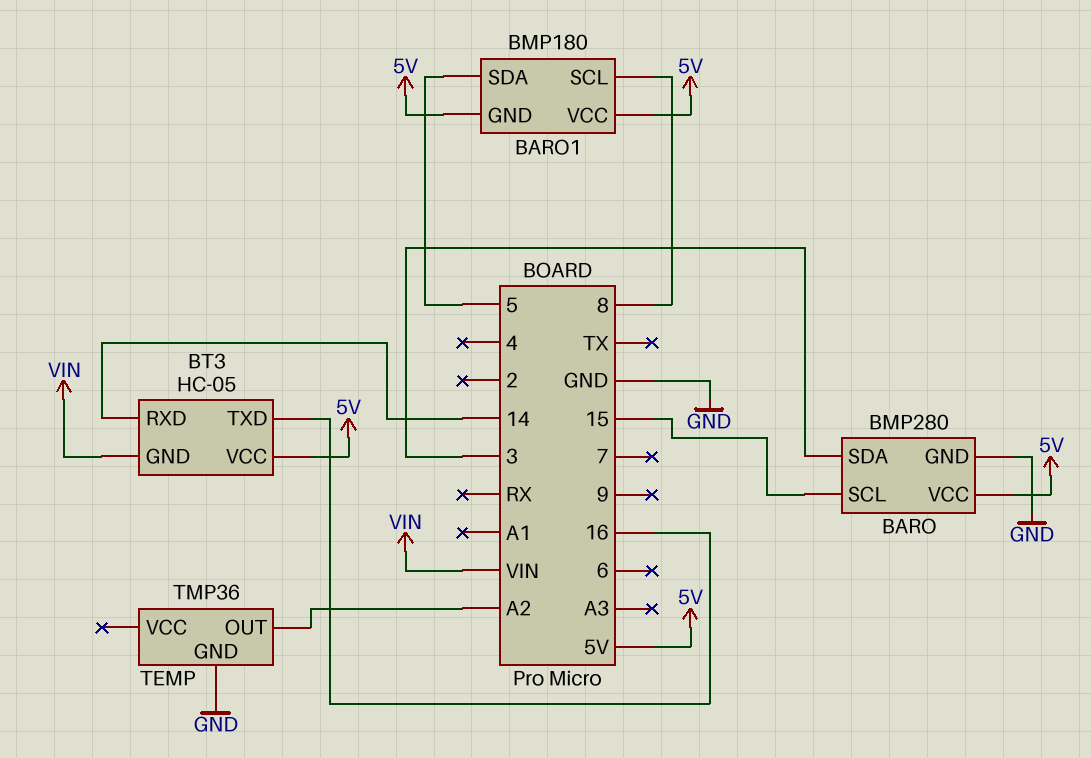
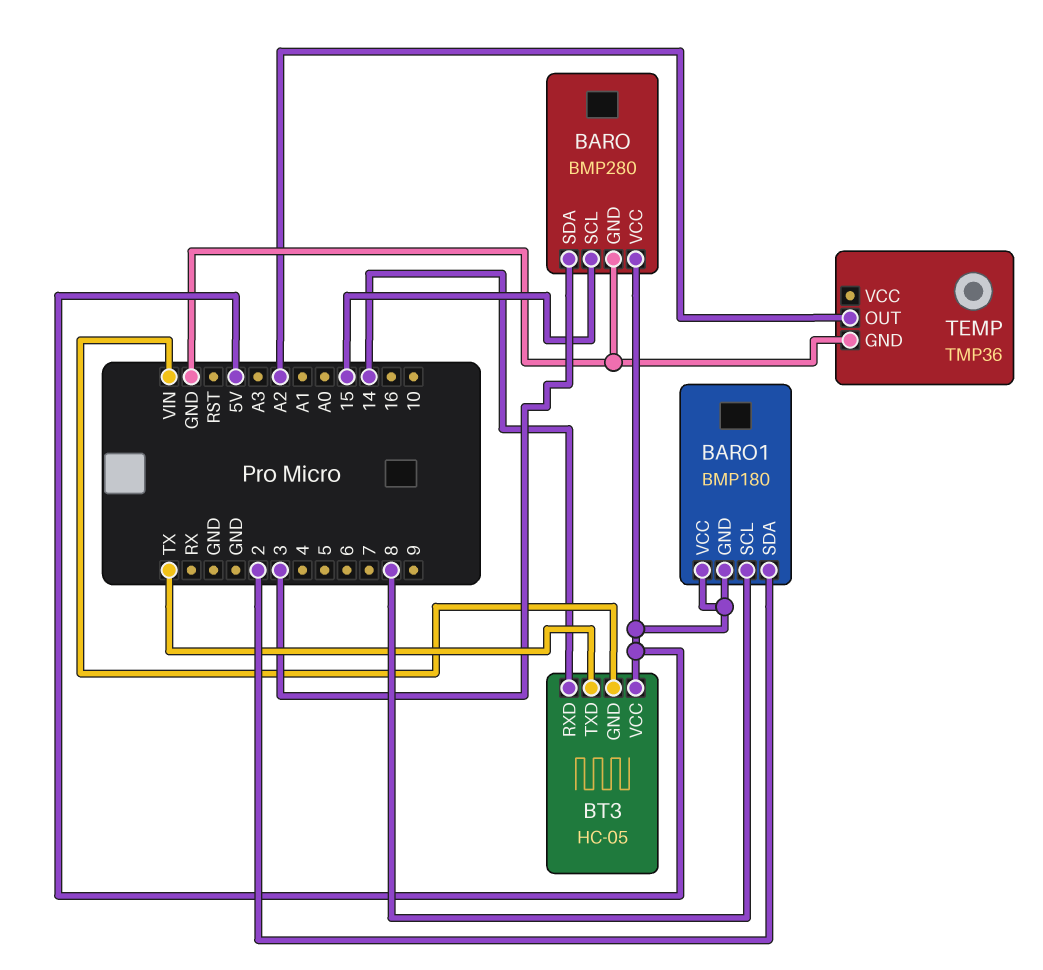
BARO1 pin SDA: 5 -> 2
BT3 pin TXD: 16 -> TX

